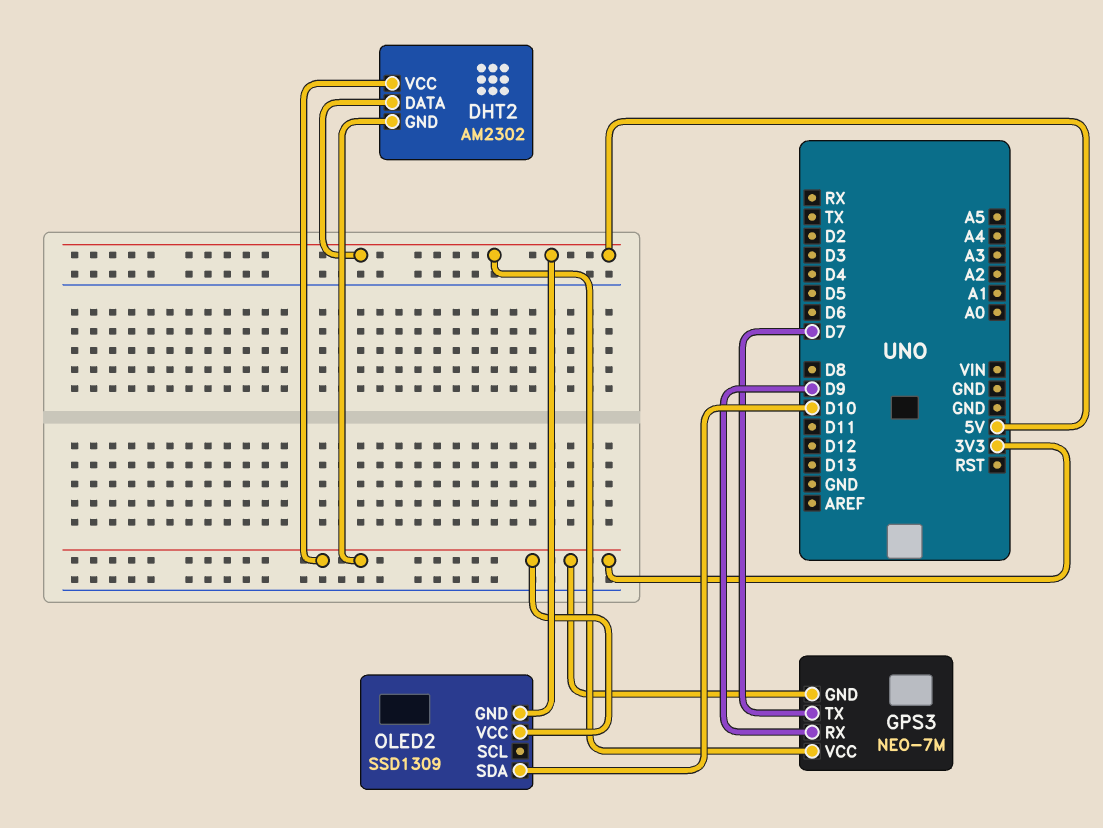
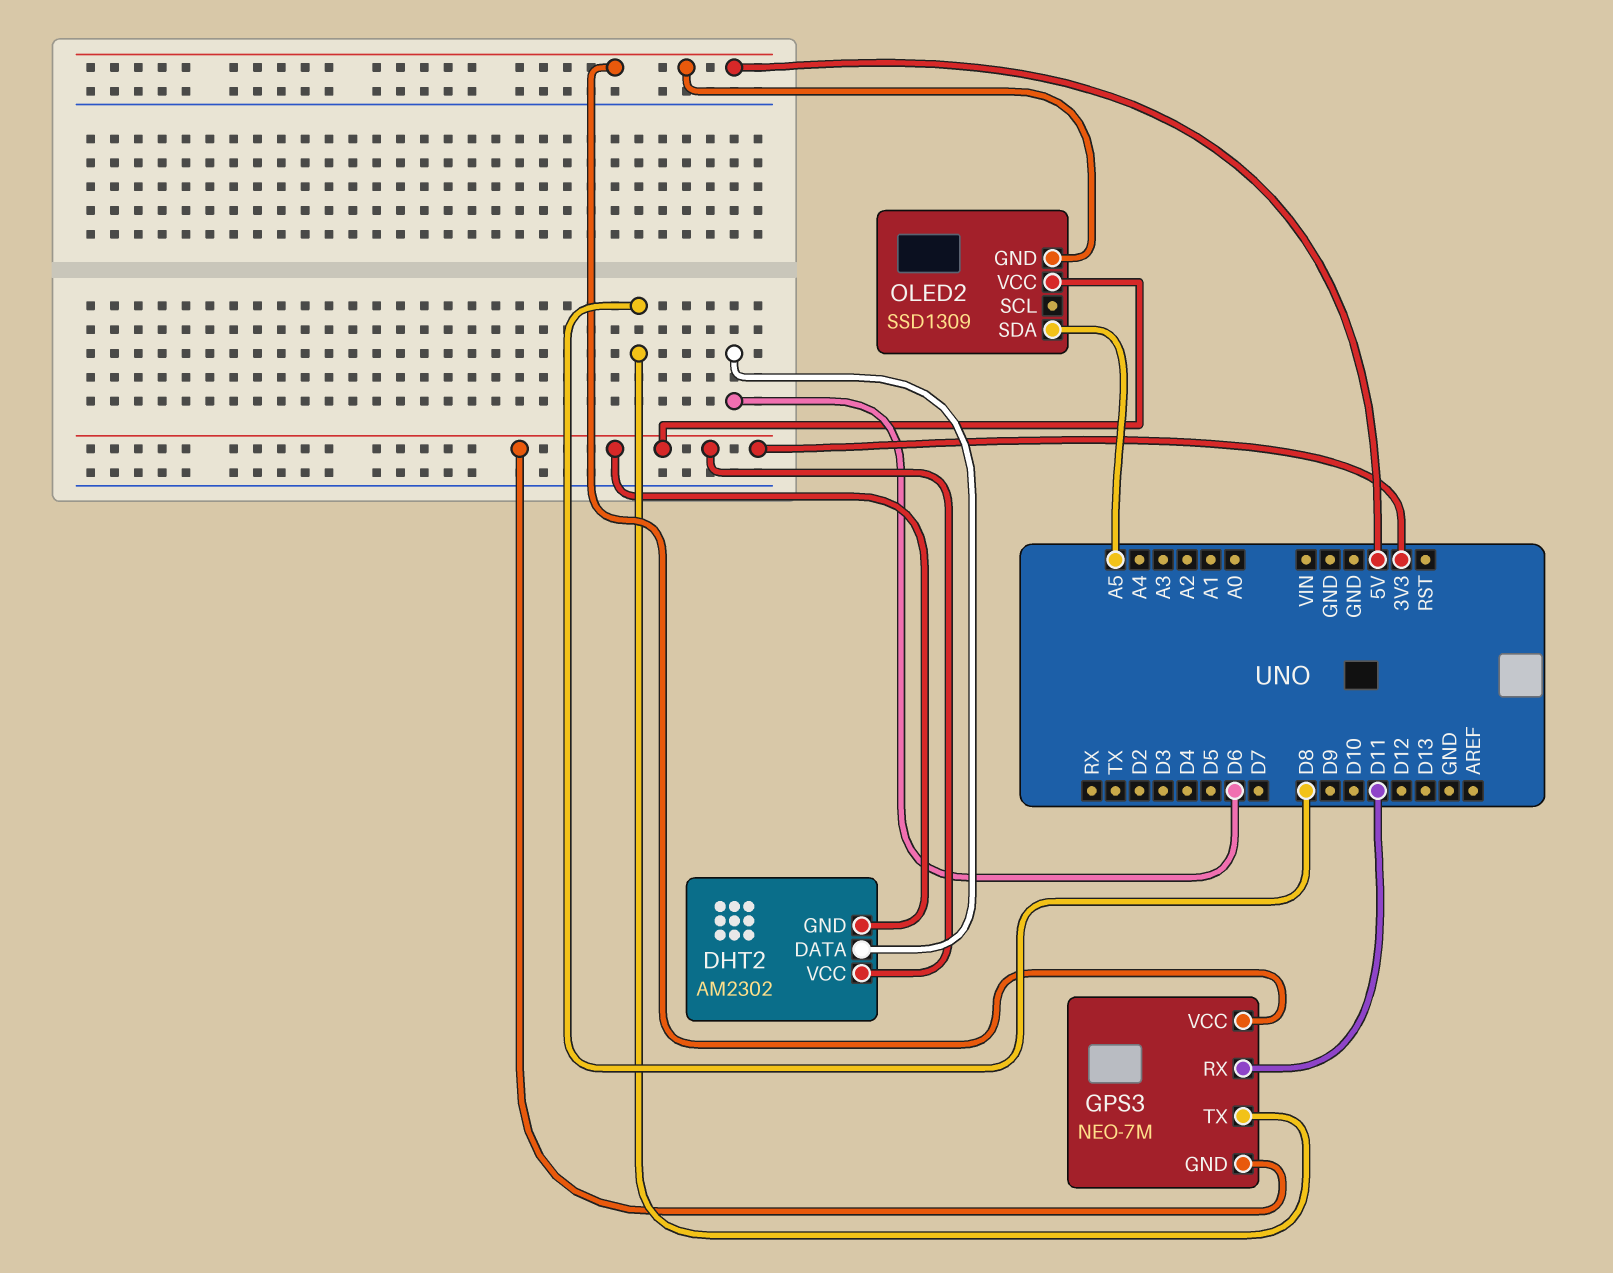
DHT2 pin DATA: 5V -> D6
GPS3 pin RX: D9 -> D11
GPS3 pin TX: D7 -> D8
OLED2 pin SDA: D10 -> A5

